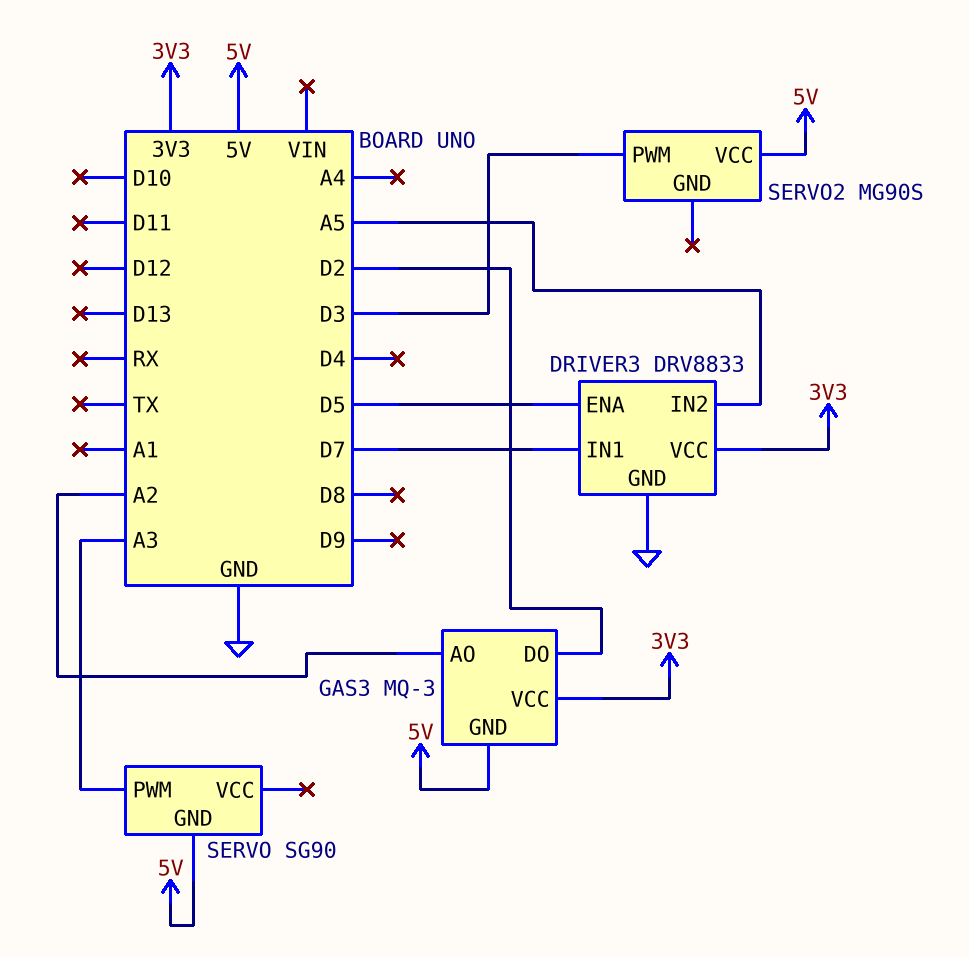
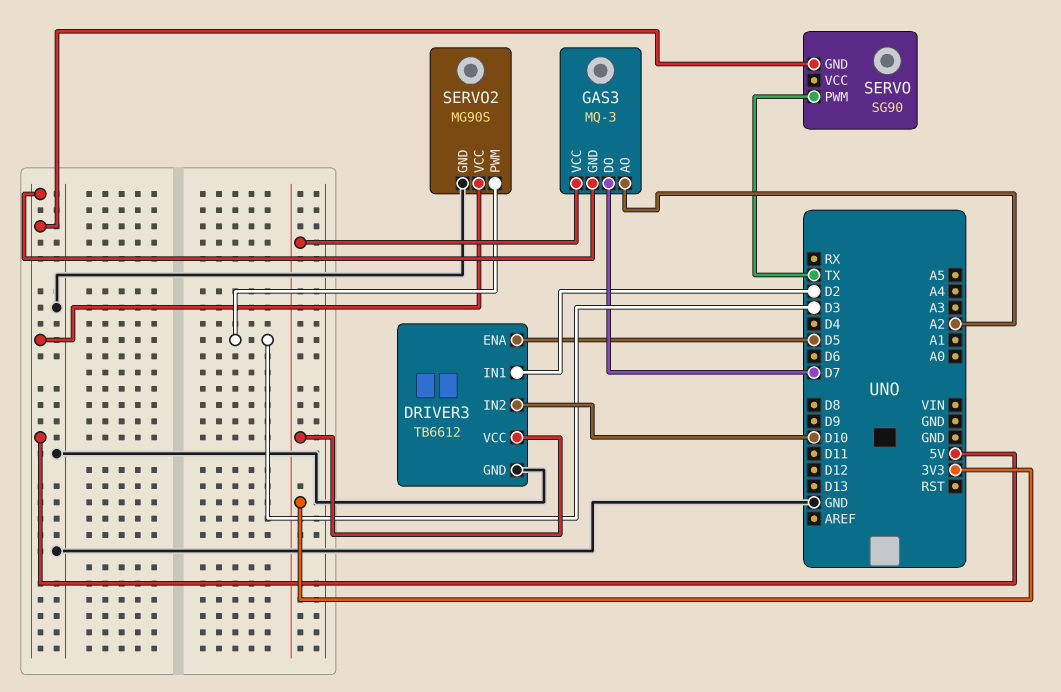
DRIVER3: DRV8833 -> TB6612
DRIVER3 pin IN1: D7 -> D2
DRIVER3 pin IN2: A5 -> D10
GAS3 pin DO: D2 -> D7
SERVO pin PWM: A3 -> TX
SERVO2 pin GND: none -> GND

